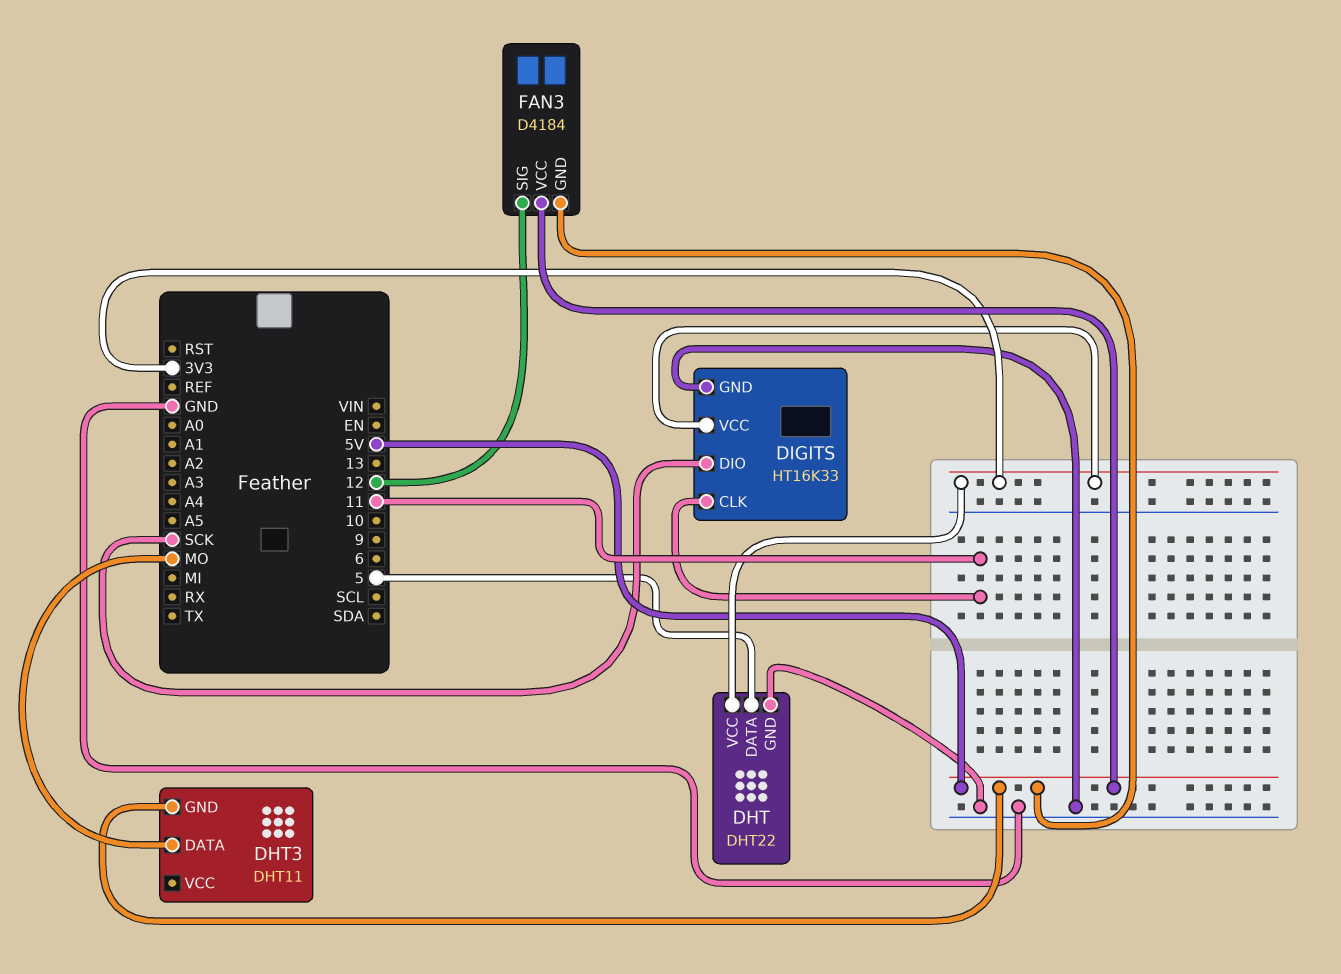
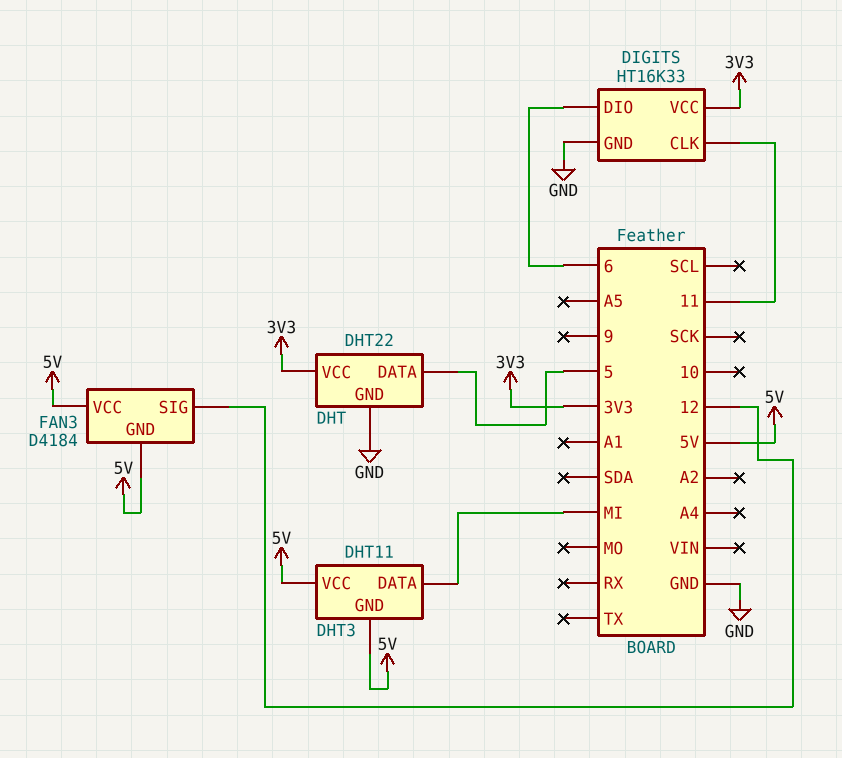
DHT3 pin DATA: MO -> MI
DHT3 pin VCC: none -> 5V
DIGITS pin DIO: SCK -> 6

